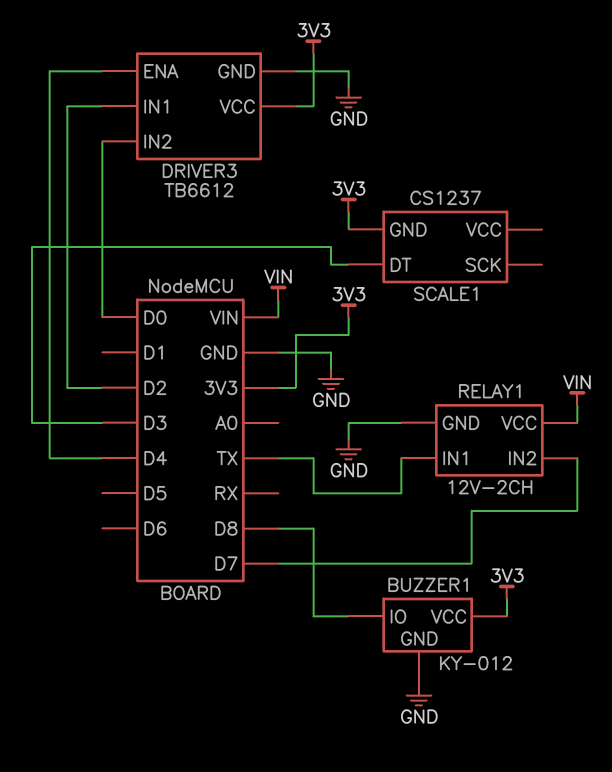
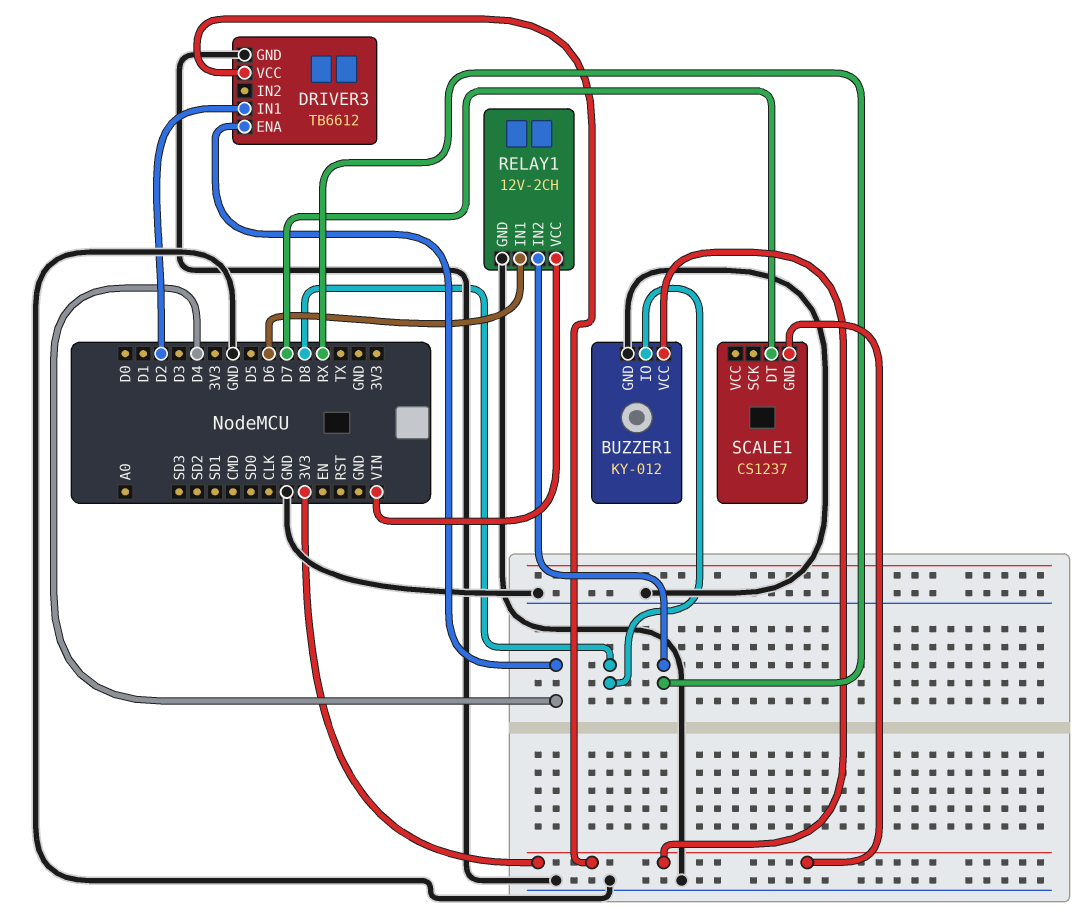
DRIVER3 pin IN2: D0 -> none
RELAY1 pin IN1: TX -> D6
RELAY1 pin IN2: D7 -> RX
SCALE1 pin DT: D3 -> D7

